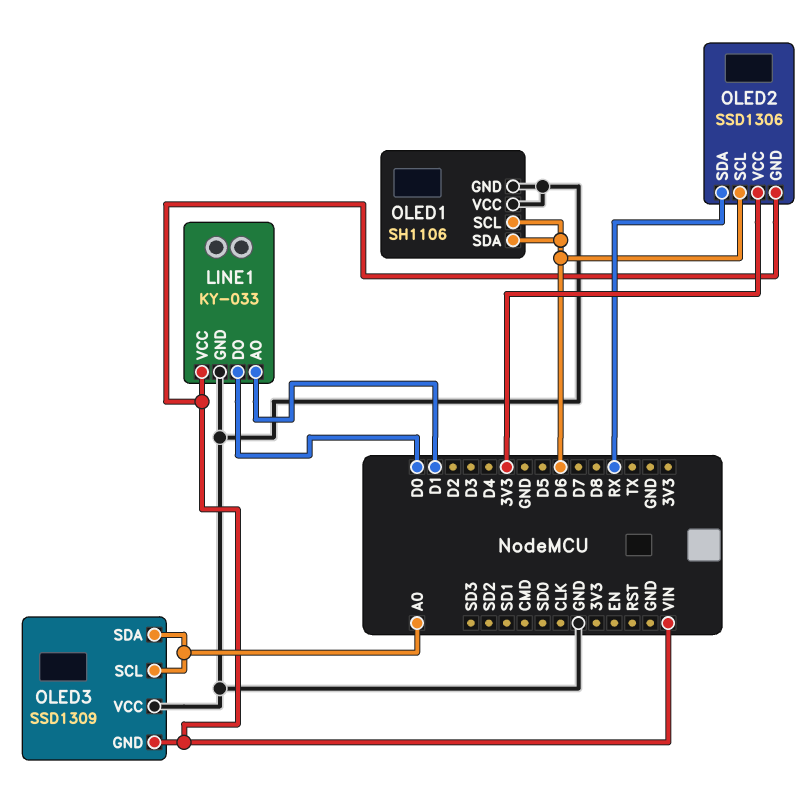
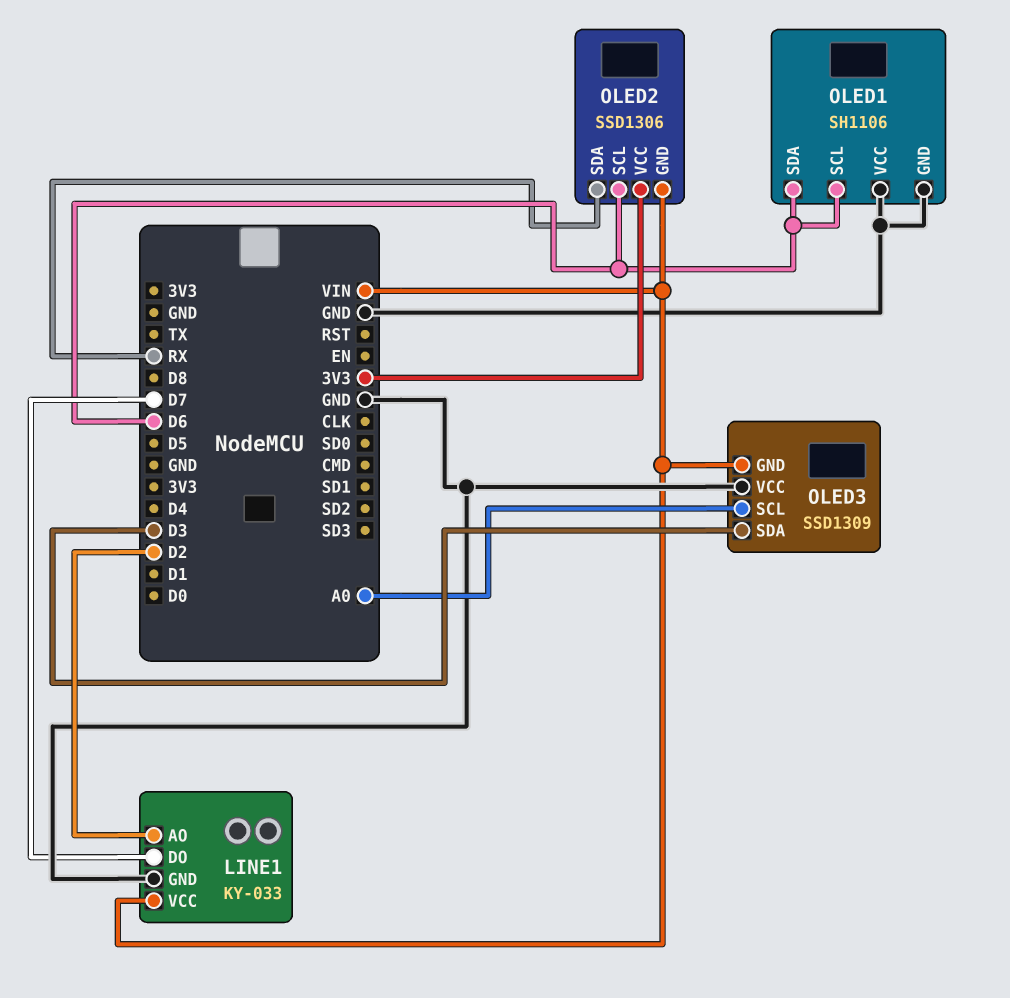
LINE1 pin AO: D1 -> D2
LINE1 pin DO: D0 -> D7
OLED3 pin SDA: A0 -> D3

